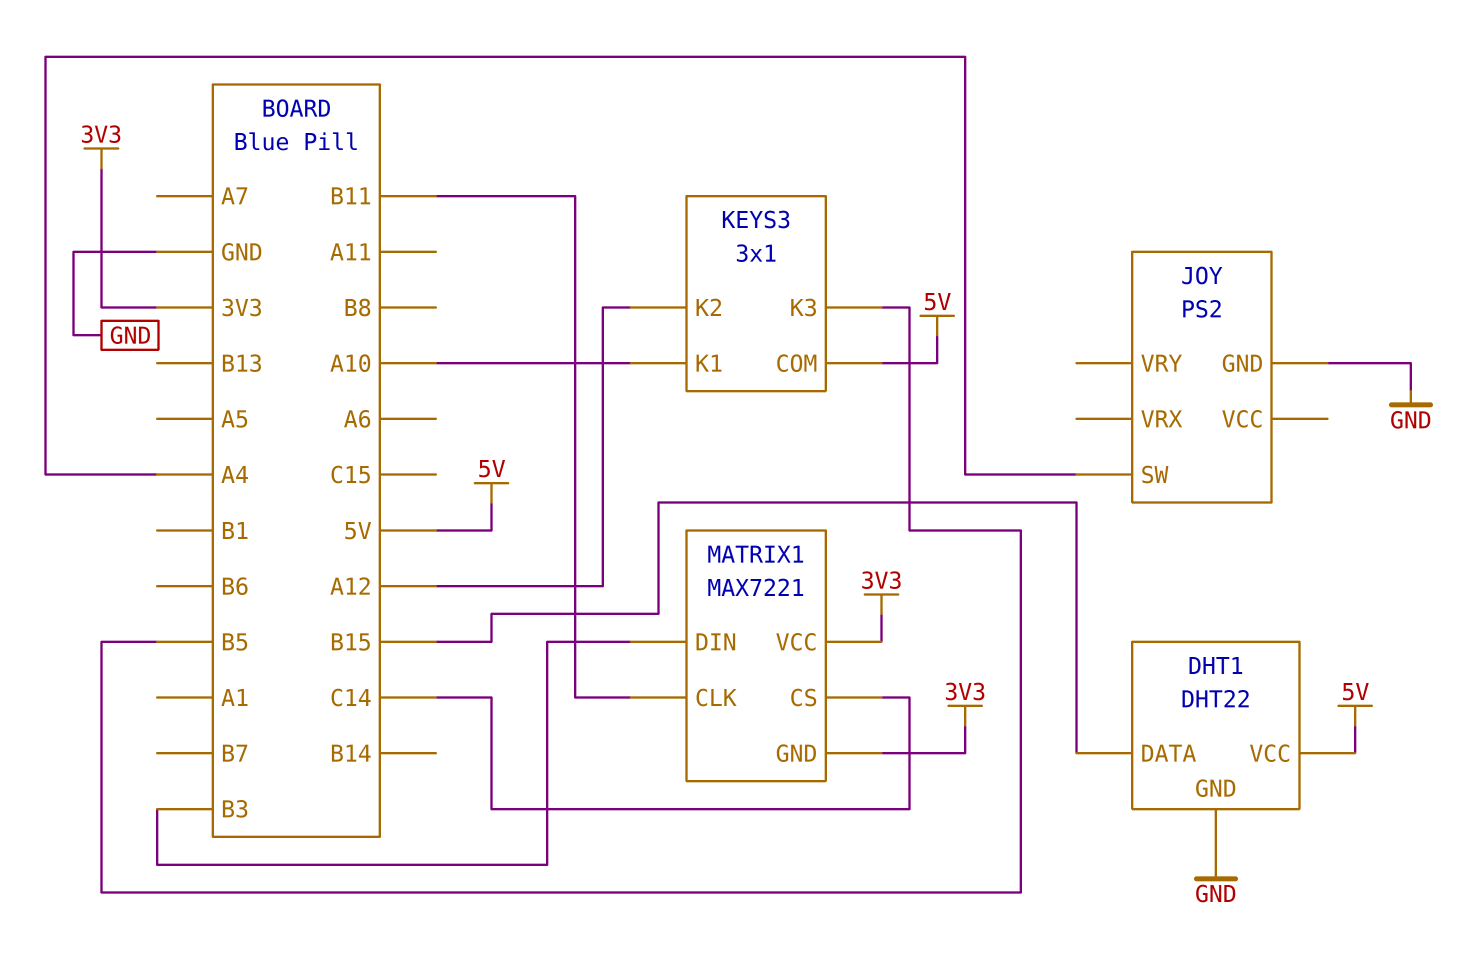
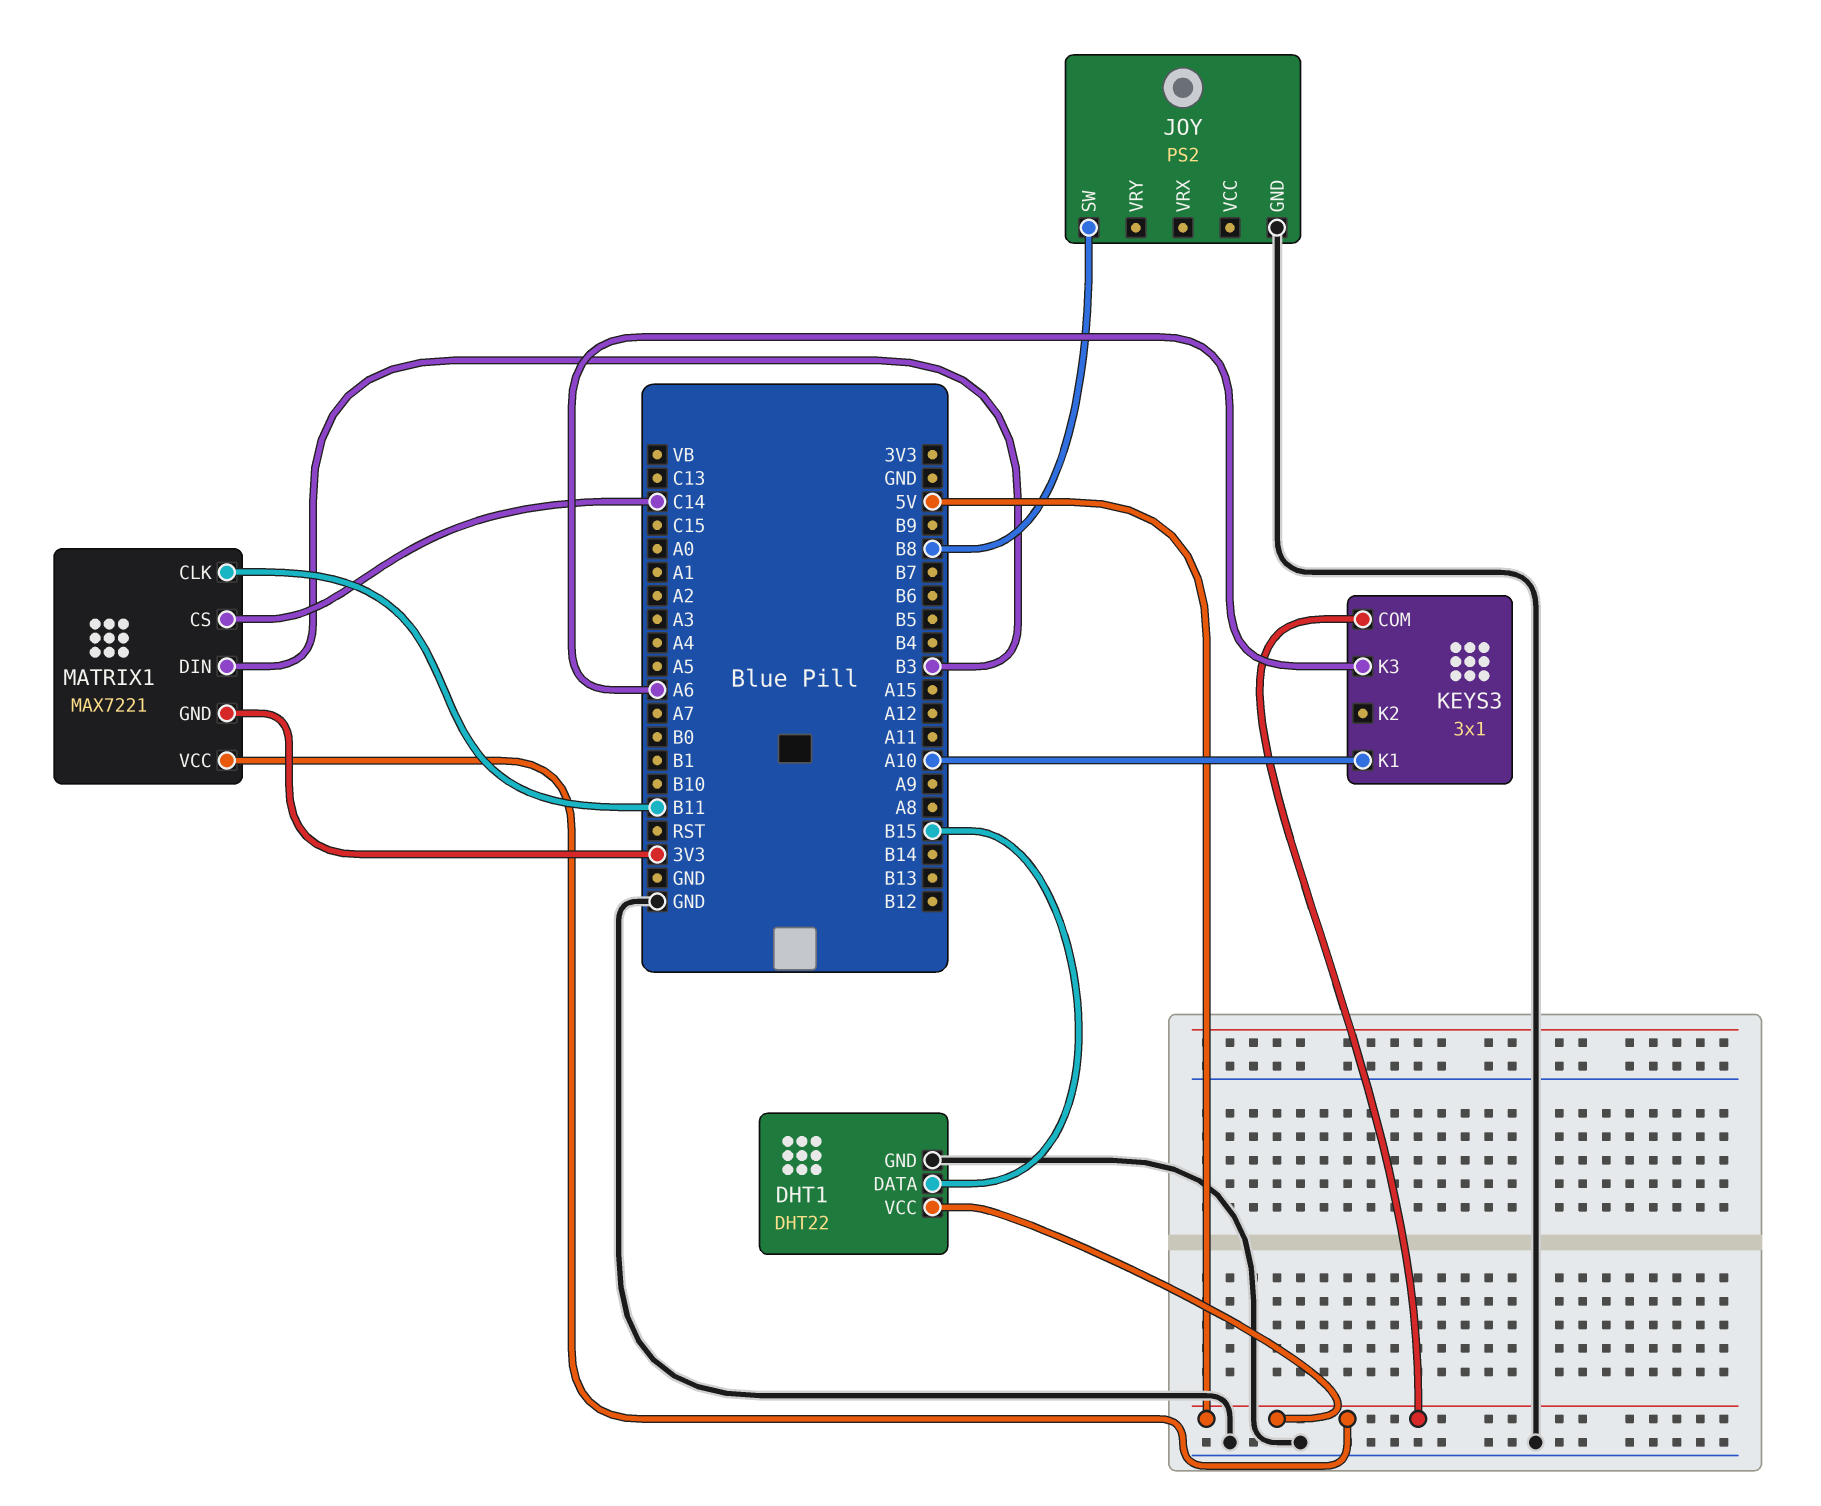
JOY pin SW: A4 -> B8
KEYS3 pin K2: A12 -> none
KEYS3 pin K3: B5 -> A6
MATRIX1 pin VCC: 3V3 -> 5V

